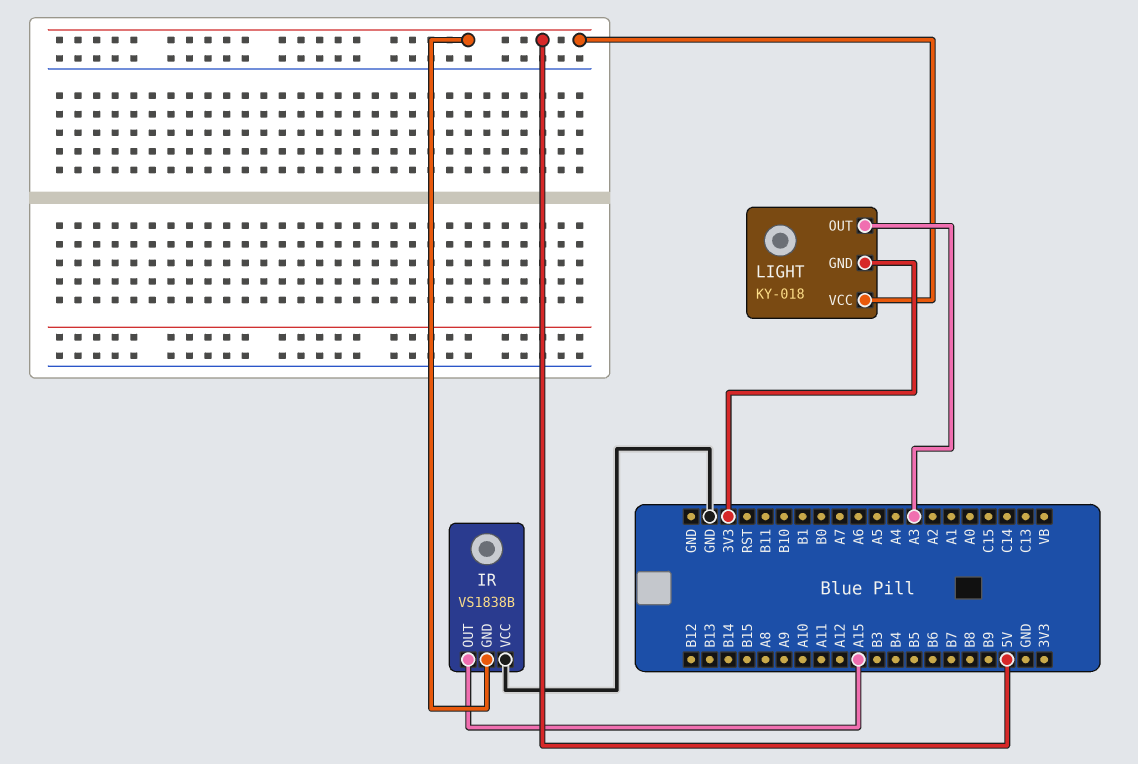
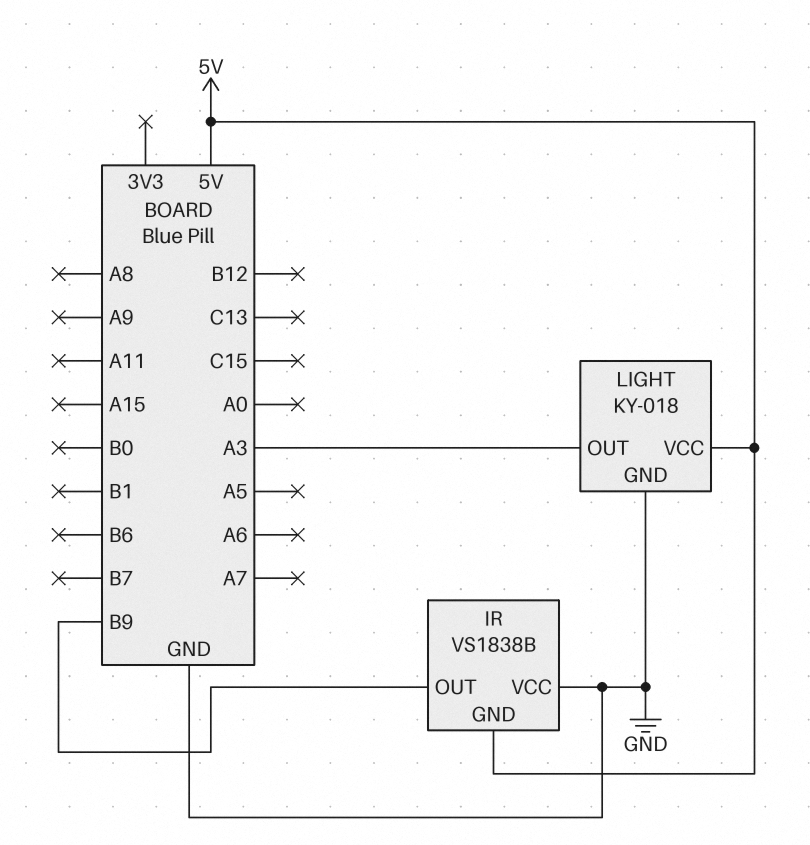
IR pin OUT: A15 -> B9
LIGHT pin GND: 3V3 -> GND

